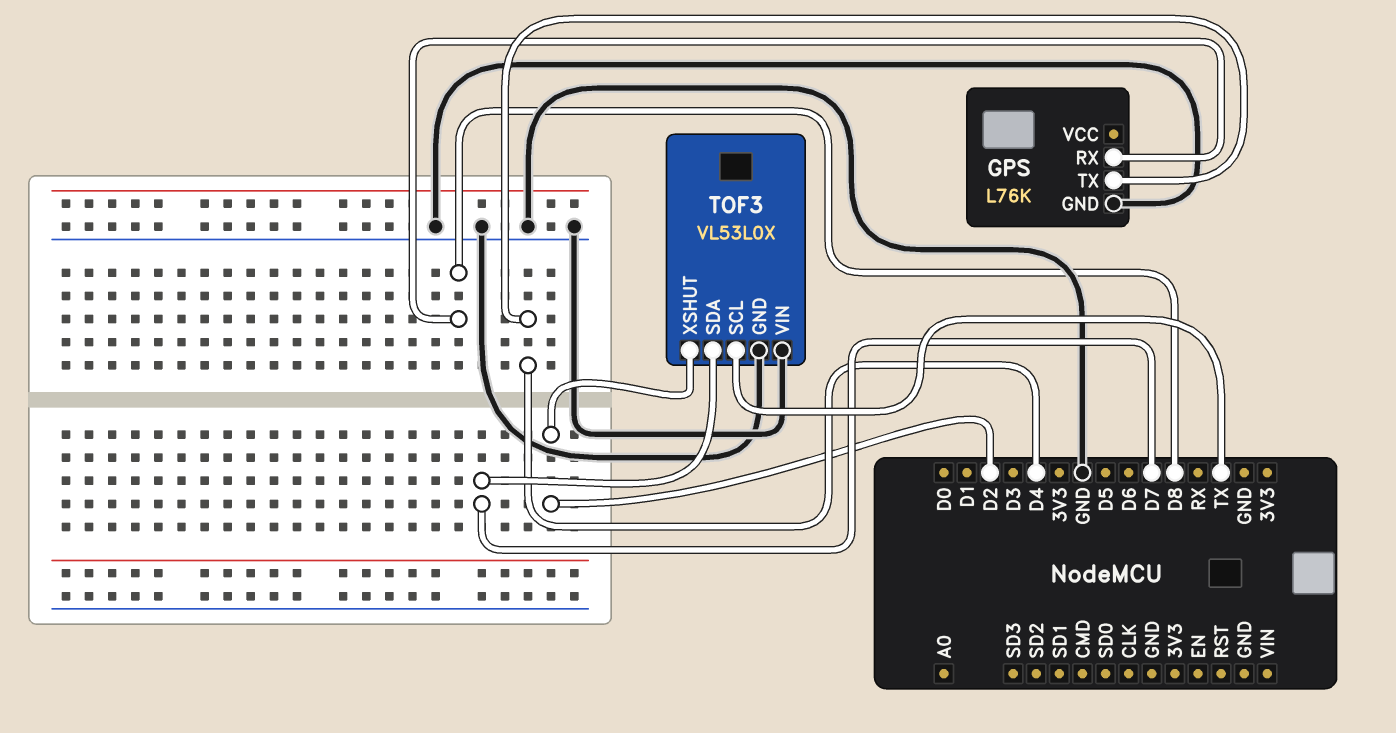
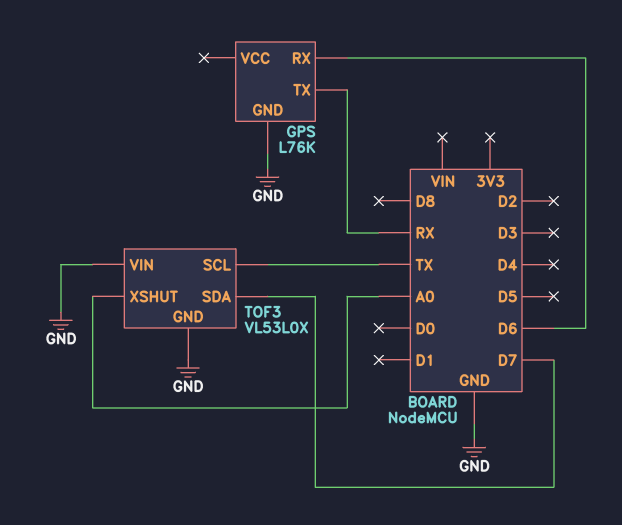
GPS pin RX: D8 -> D6
GPS pin TX: D4 -> RX
TOF3 pin XSHUT: D2 -> A0

